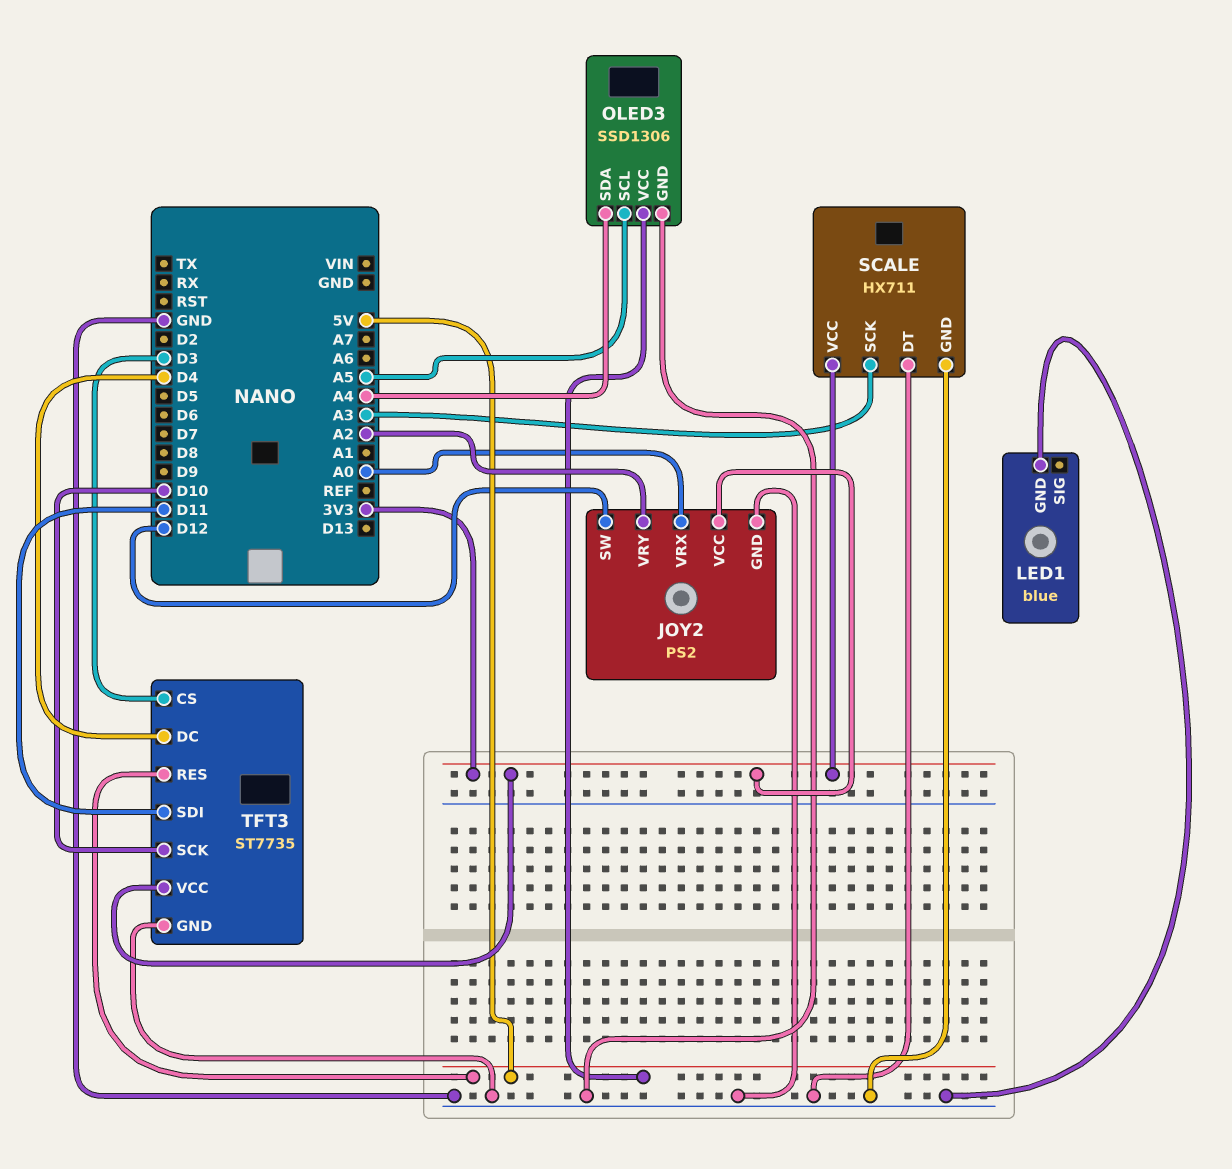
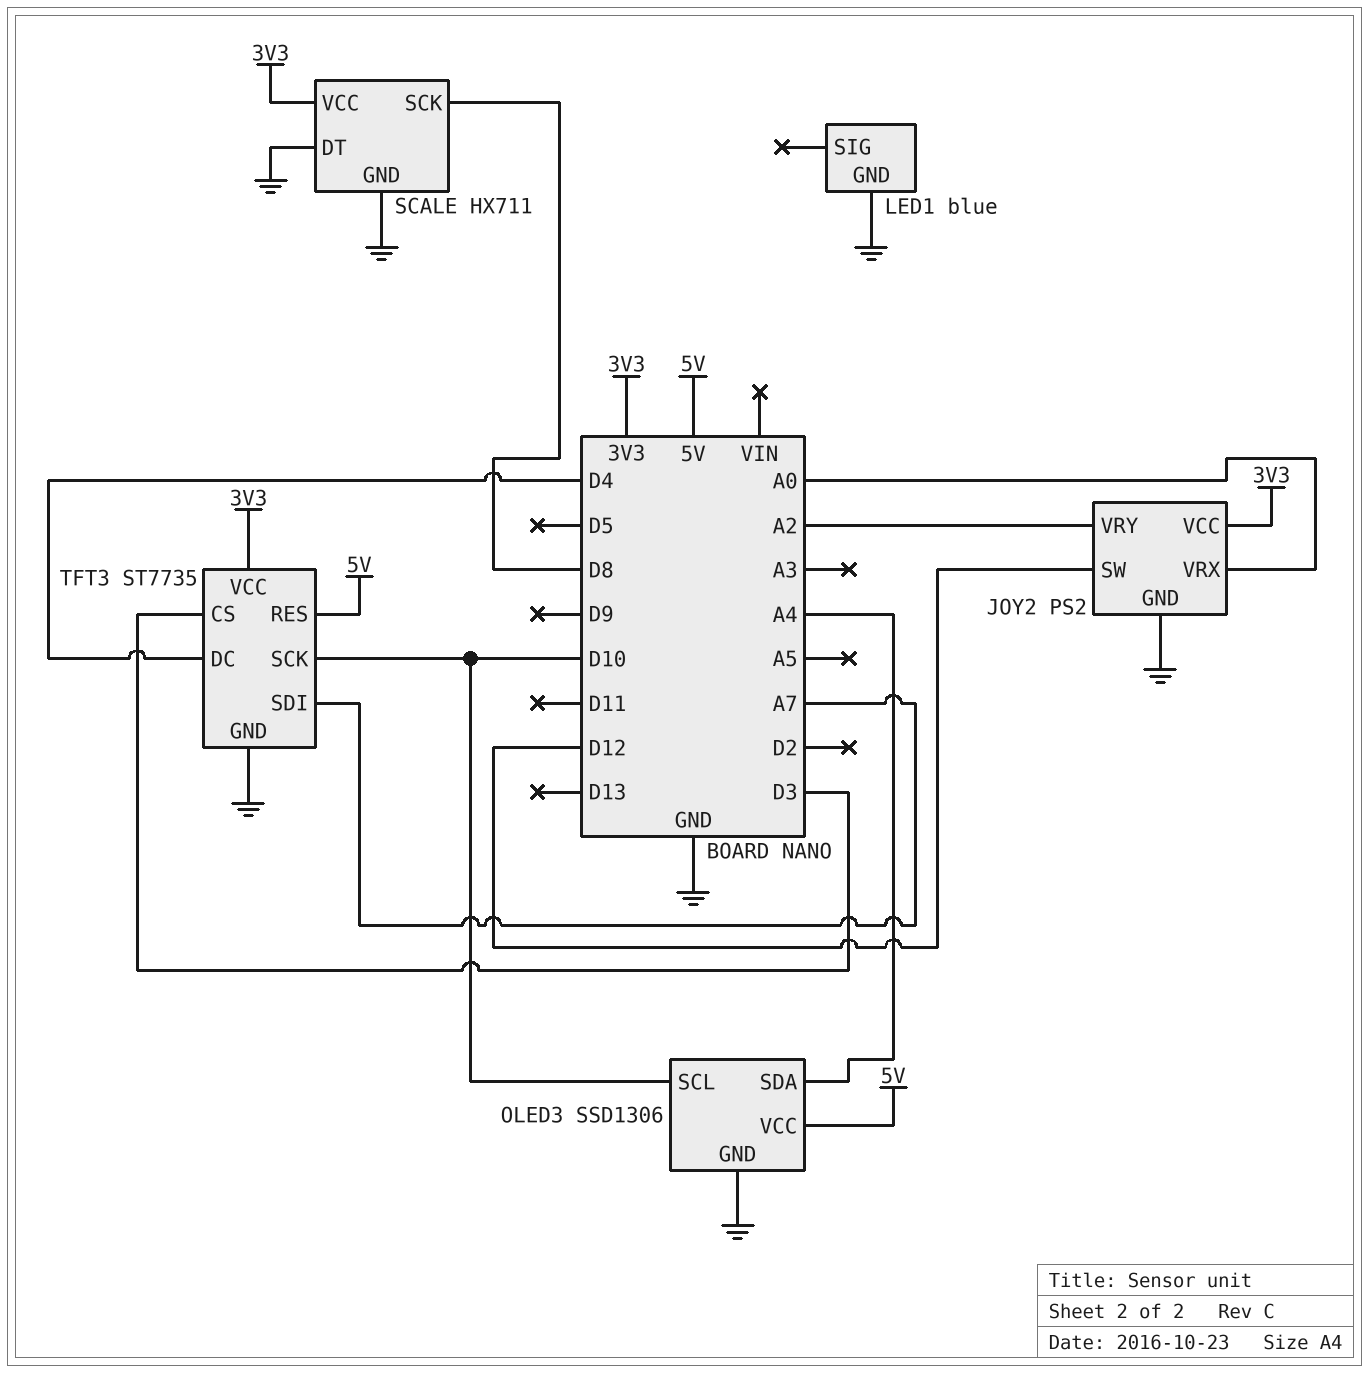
OLED3 pin SCL: A5 -> D10
SCALE pin SCK: A3 -> D8
TFT3 pin SDI: D11 -> A7

